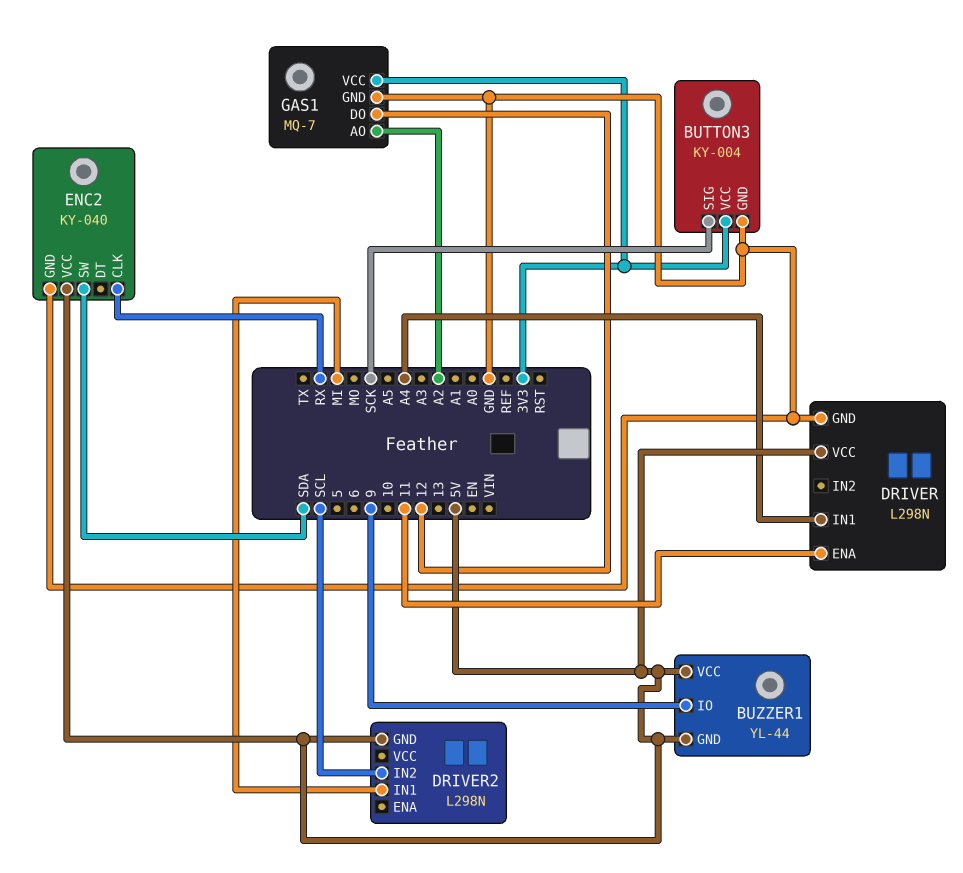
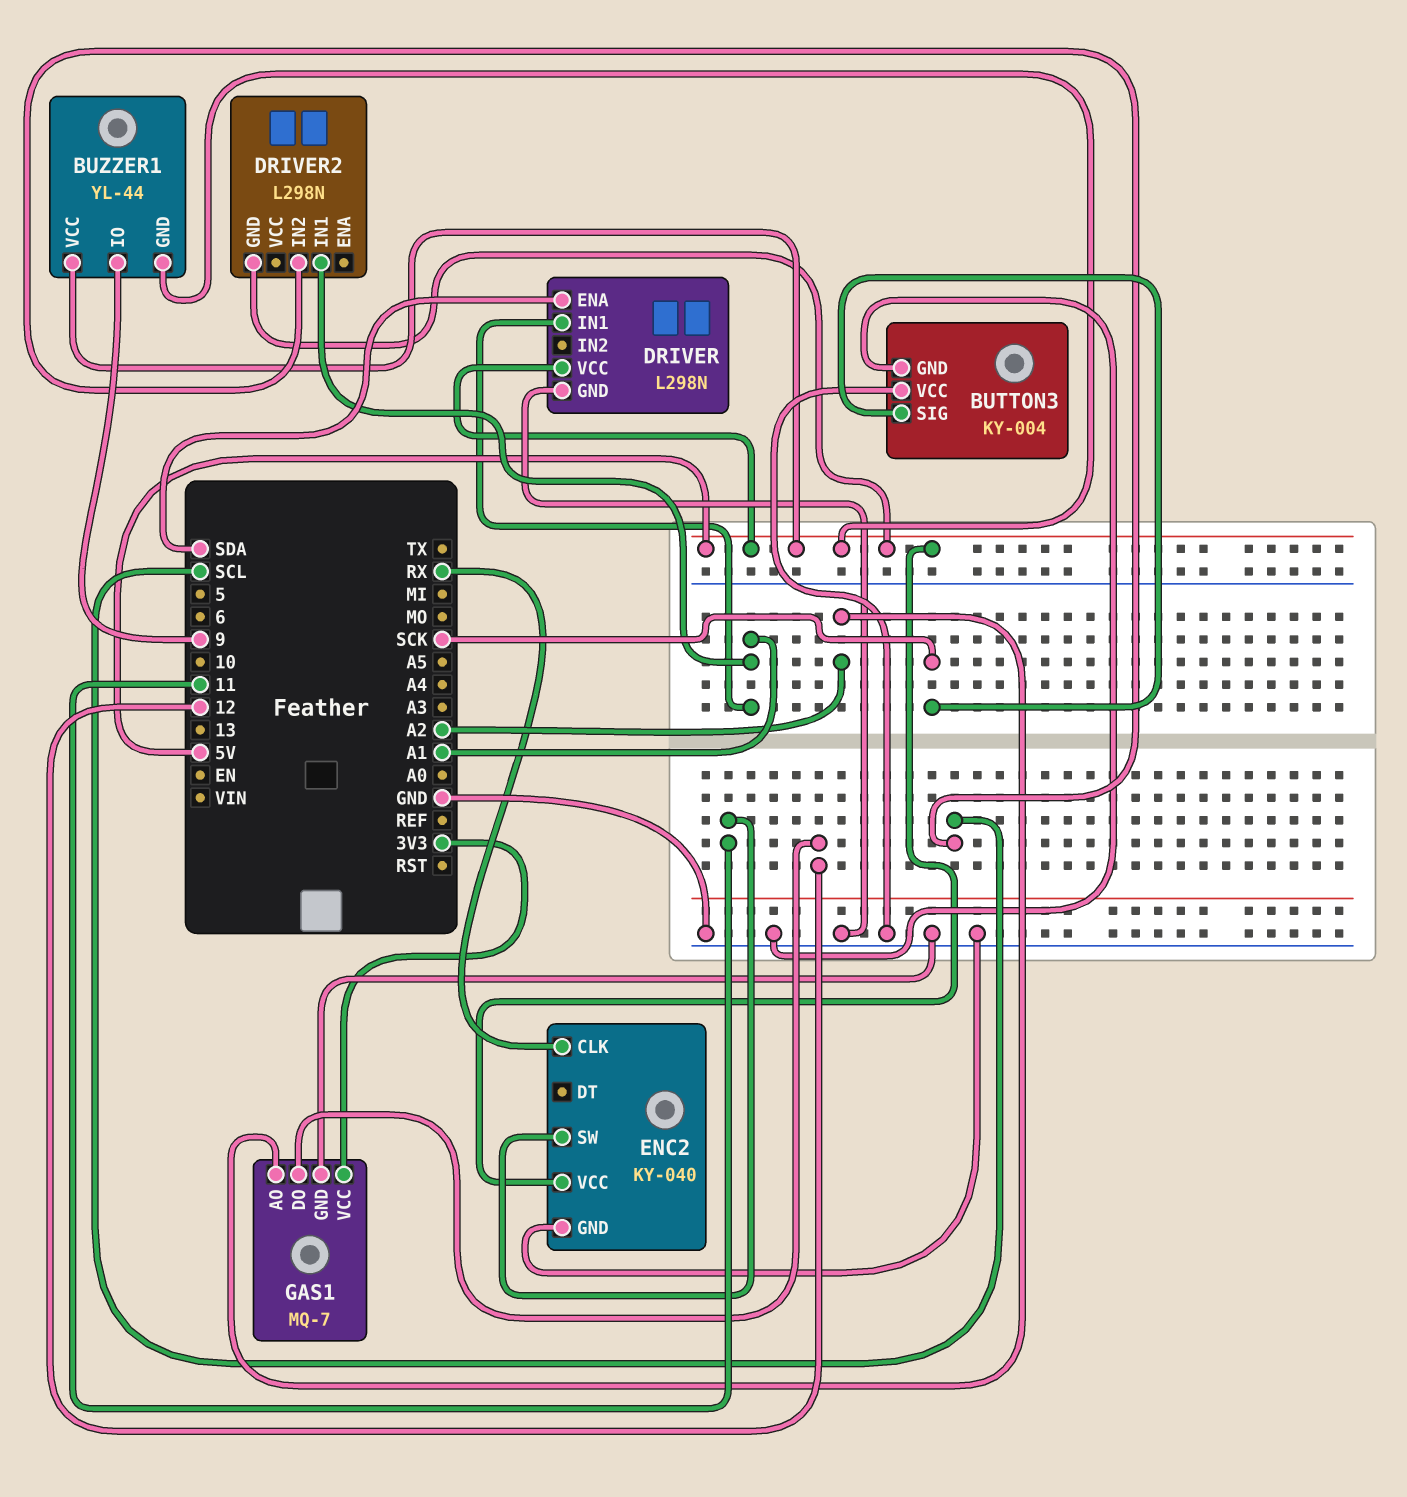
BUTTON3 pin VCC: 3V3 -> GND
DRIVER pin ENA: 11 -> SDA
DRIVER pin IN1: A4 -> A1
DRIVER2 pin IN1: MI -> A1
ENC2 pin SW: SDA -> 11

